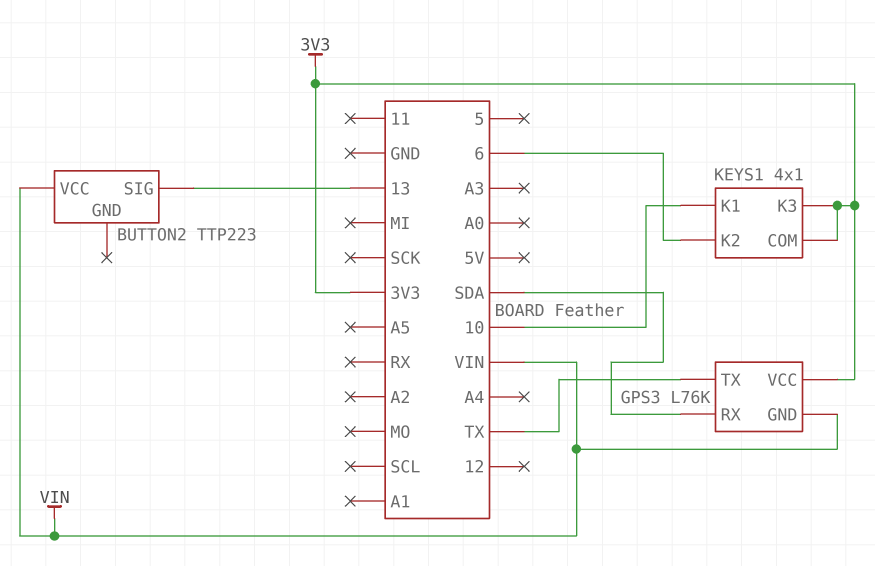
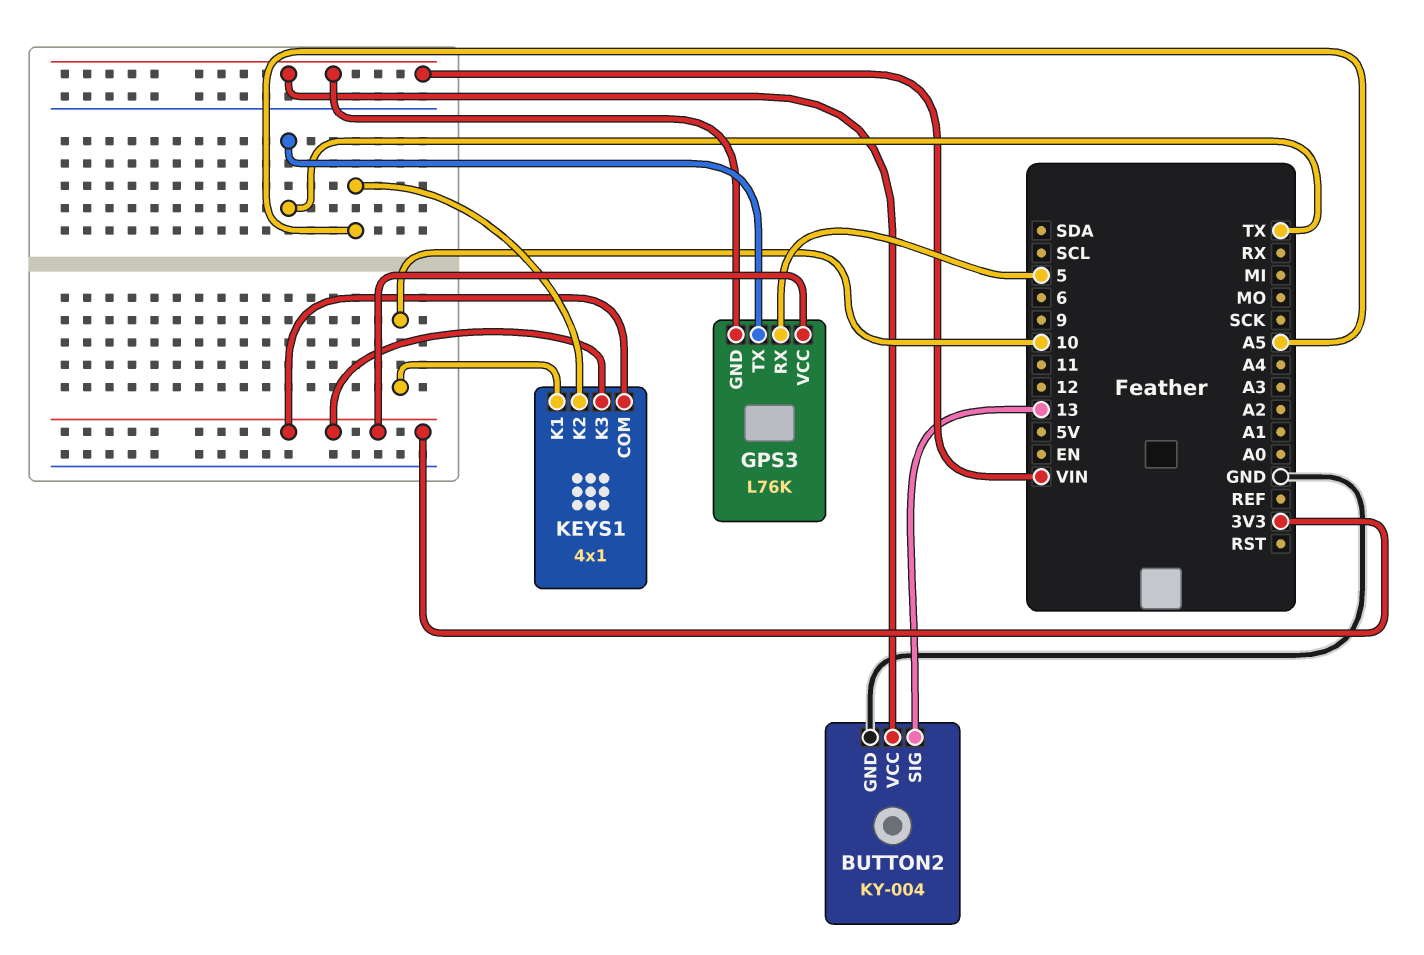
BUTTON2: TTP223 -> KY-004
BUTTON2 pin GND: none -> GND
GPS3 pin RX: SDA -> 5
KEYS1 pin K2: 6 -> A5

